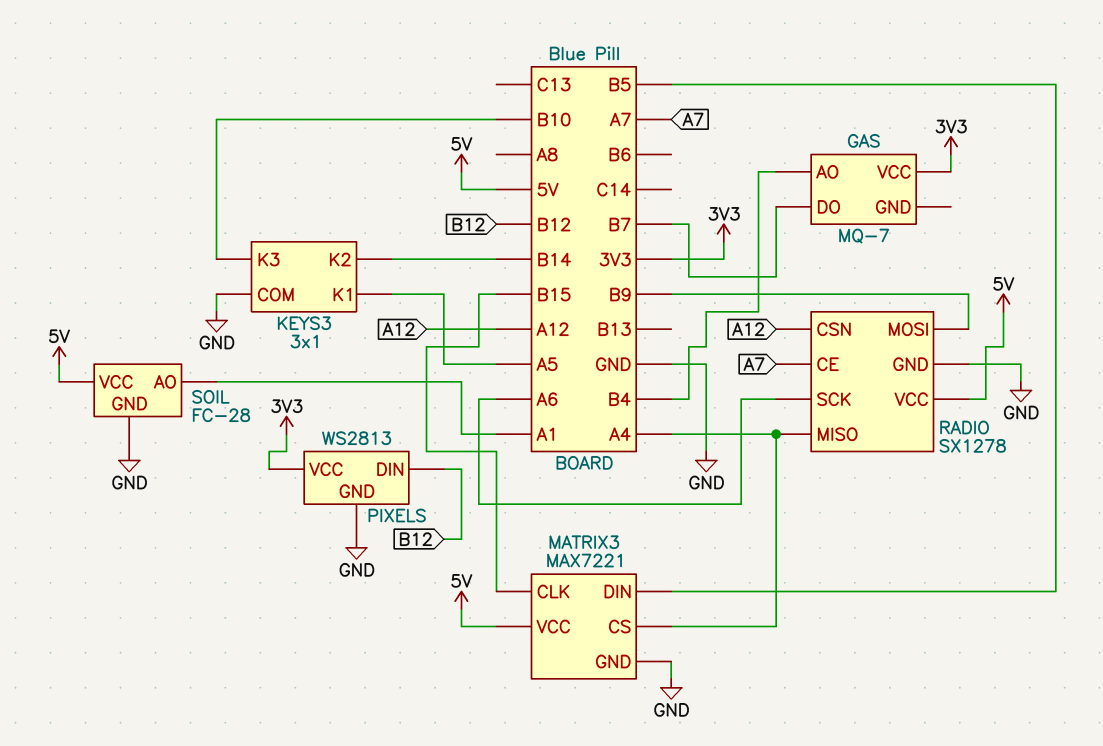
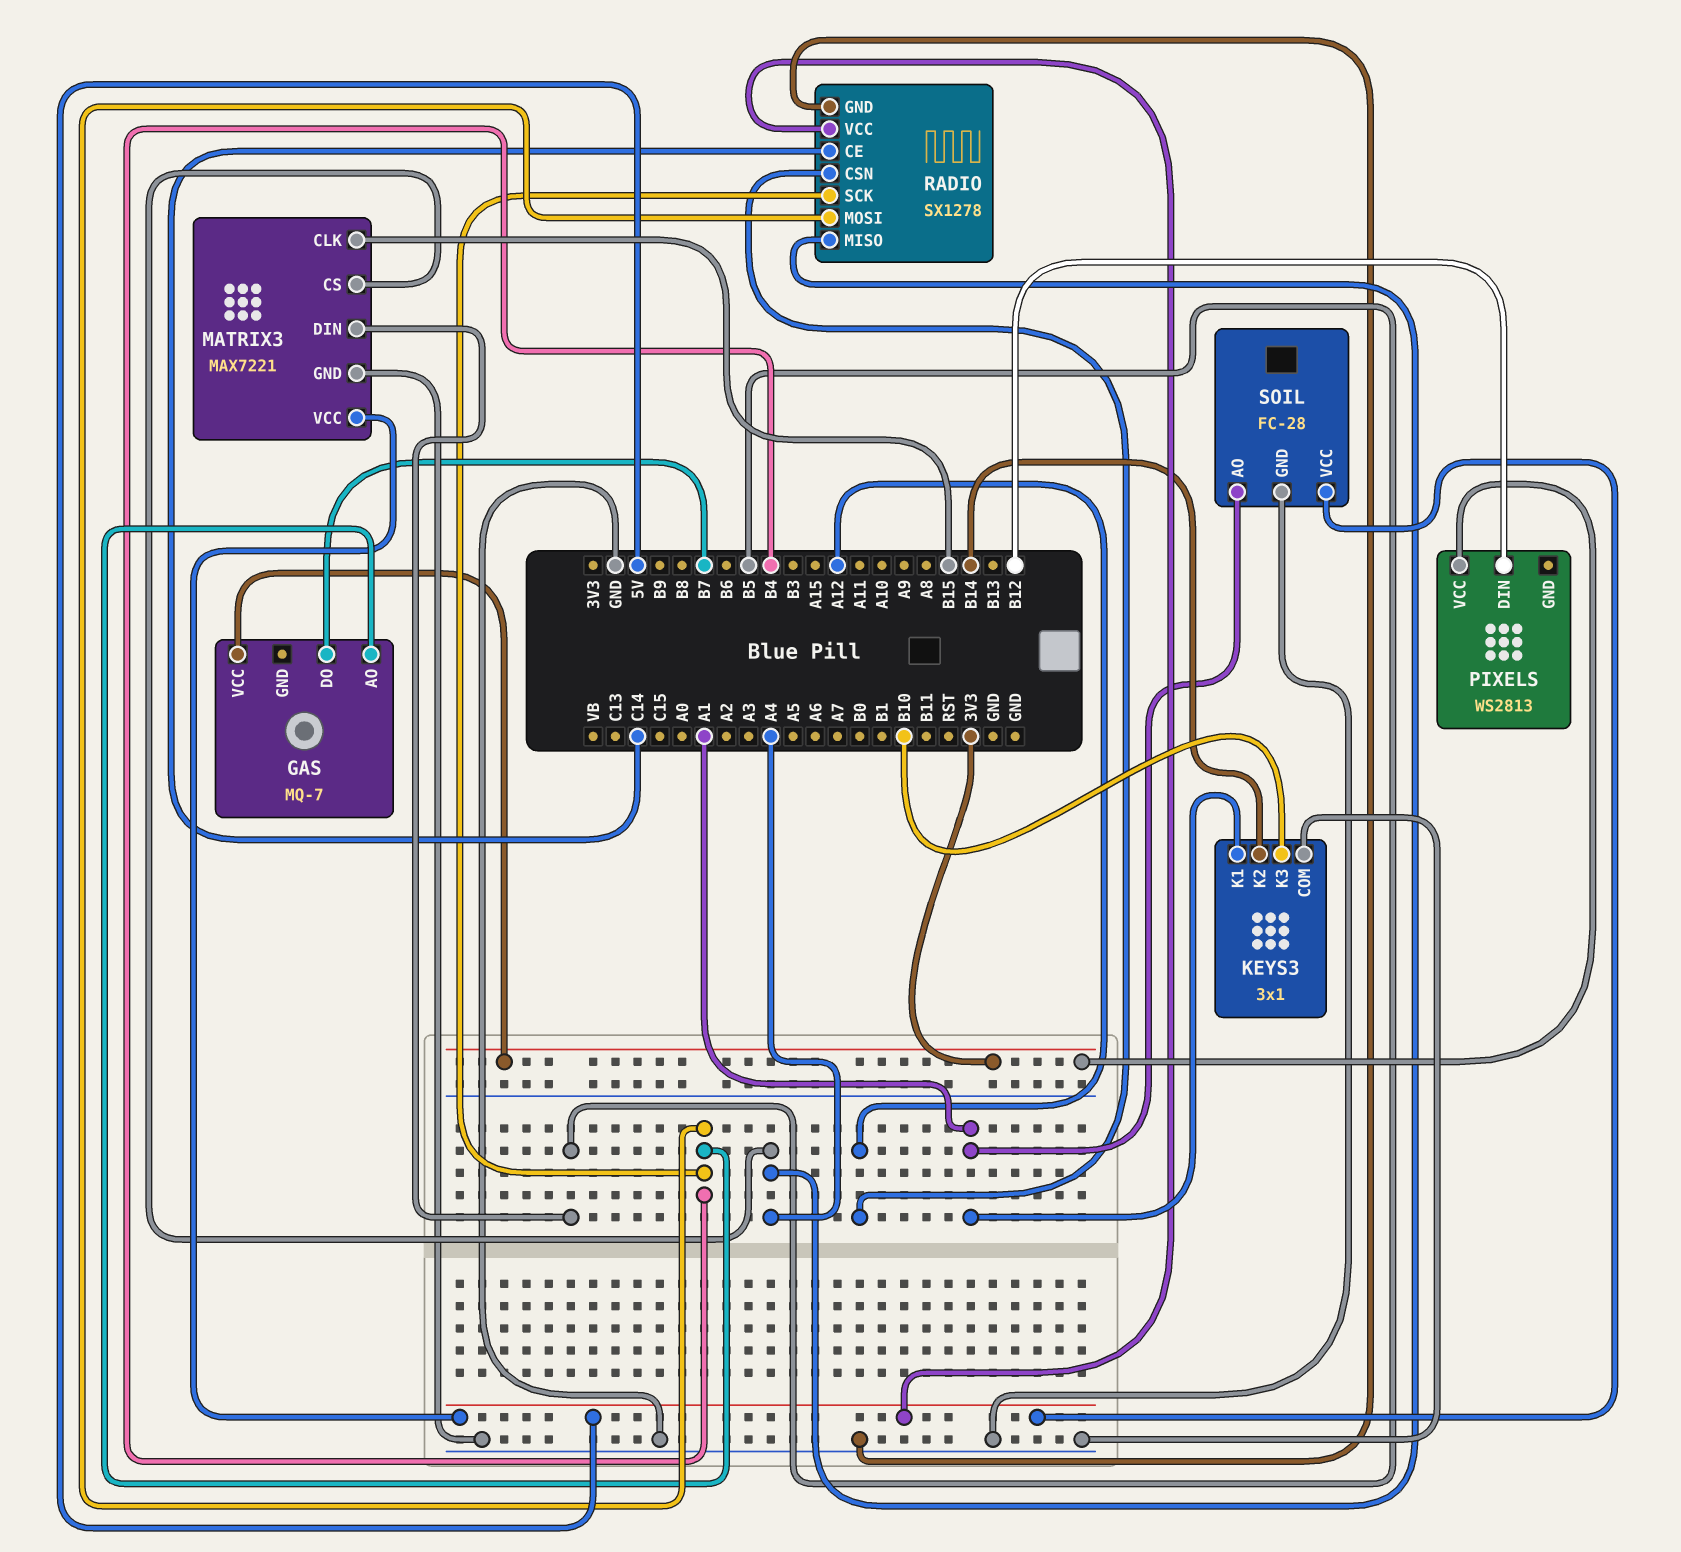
KEYS3 pin K1: A5 -> A1
PIXELS pin GND: GND -> none
RADIO pin CE: A7 -> C14
RADIO pin MOSI: B9 -> B4
RADIO pin SCK: A6 -> B4

